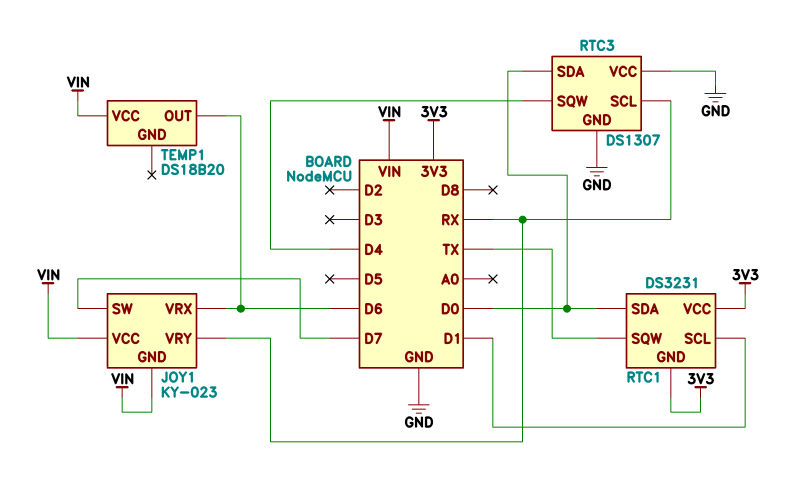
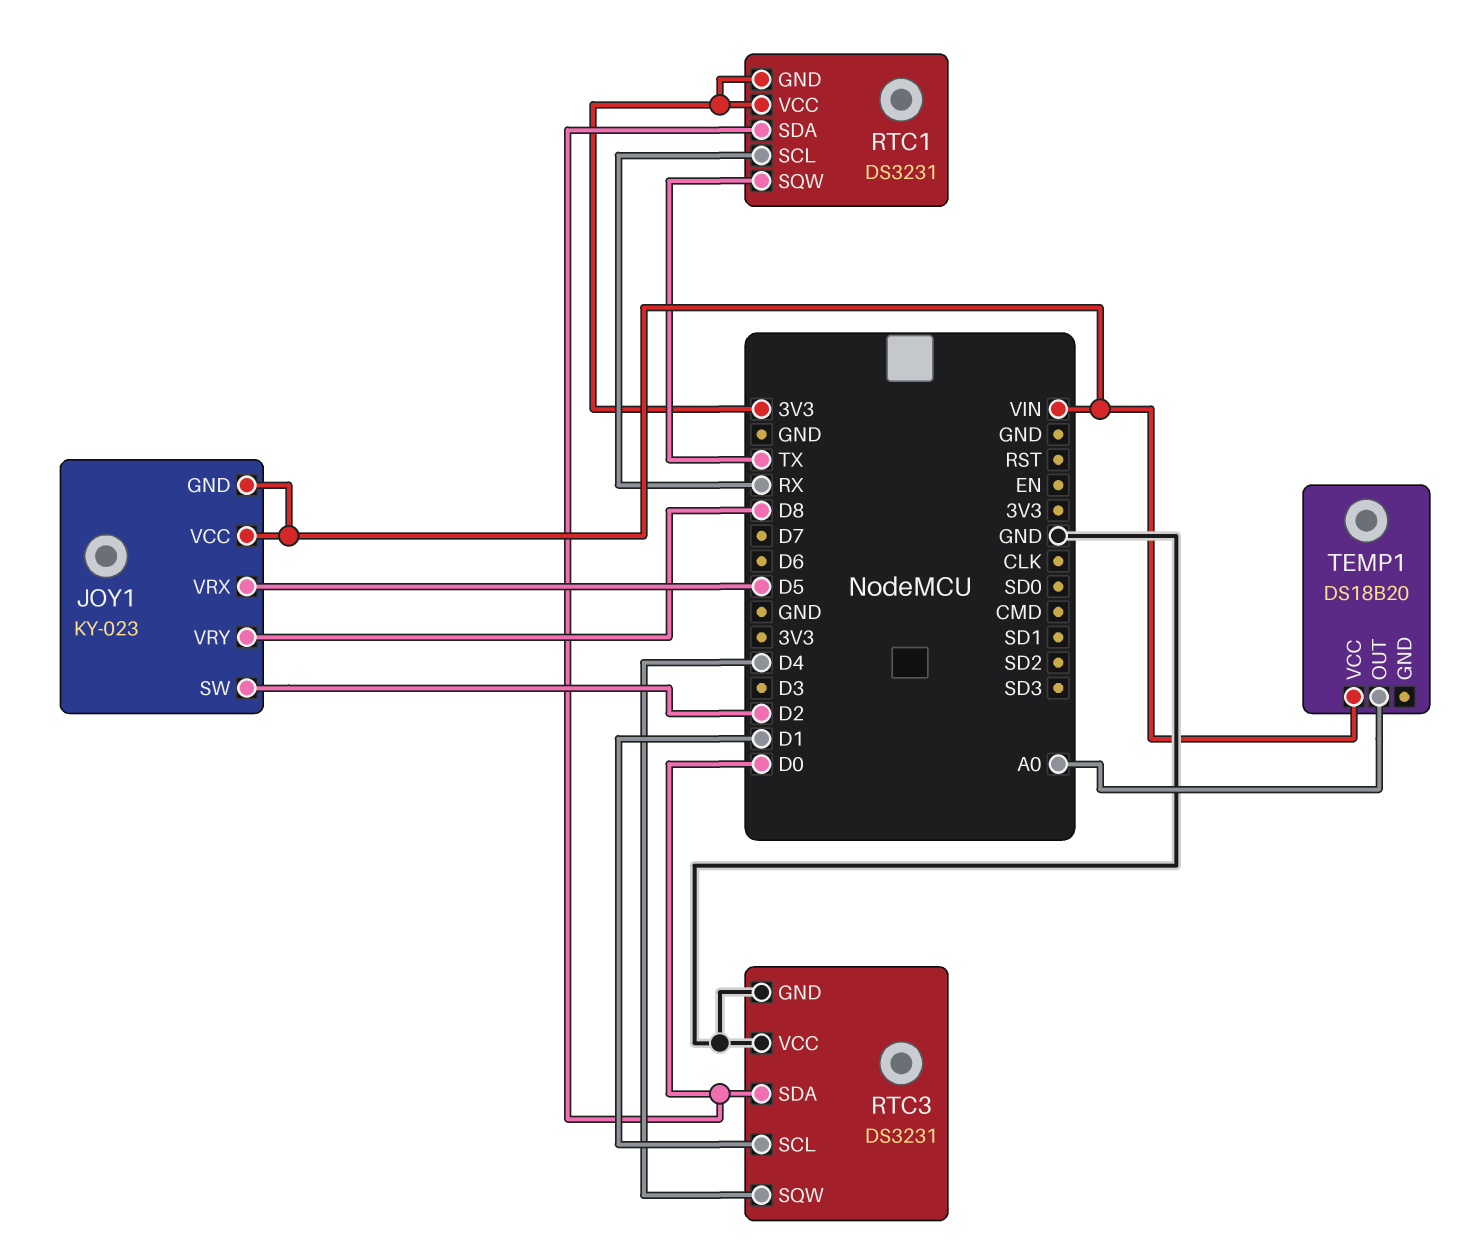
JOY1 pin SW: D7 -> D2
JOY1 pin VRX: D6 -> D5
JOY1 pin VRY: RX -> D8
RTC1 pin SCL: D1 -> RX
RTC3: DS1307 -> DS3231
RTC3 pin SCL: RX -> D1
TEMP1 pin OUT: D6 -> A0

